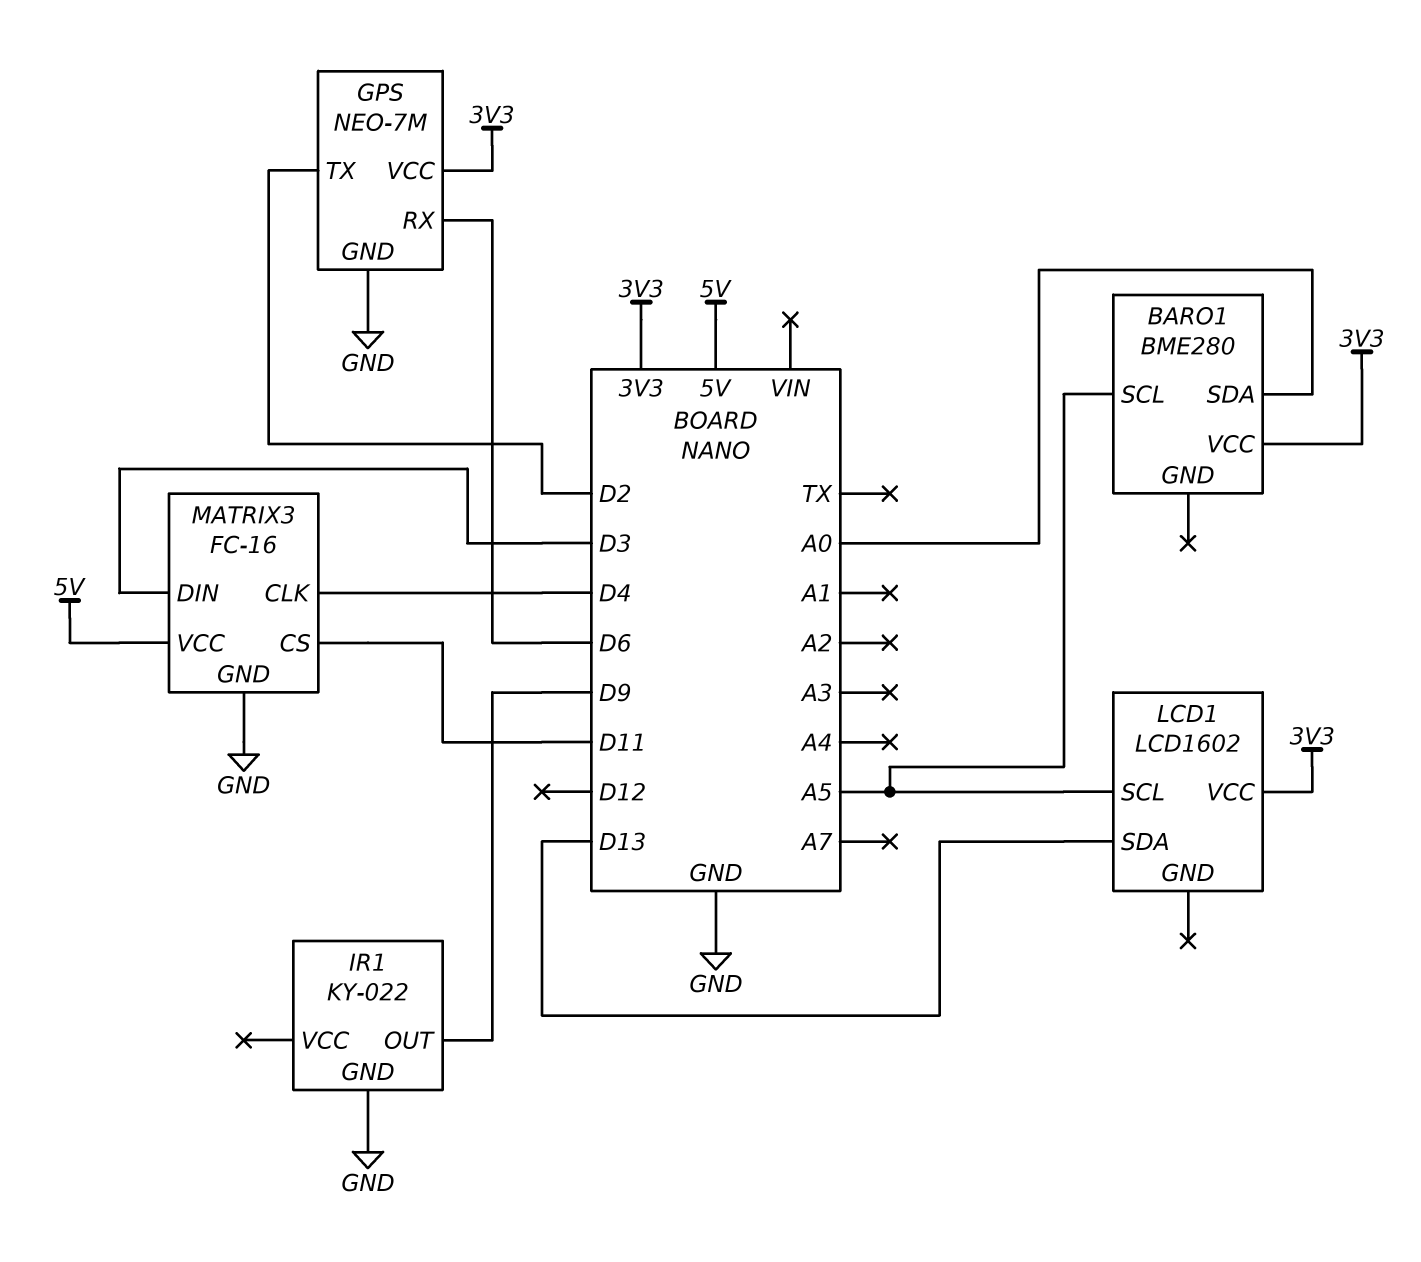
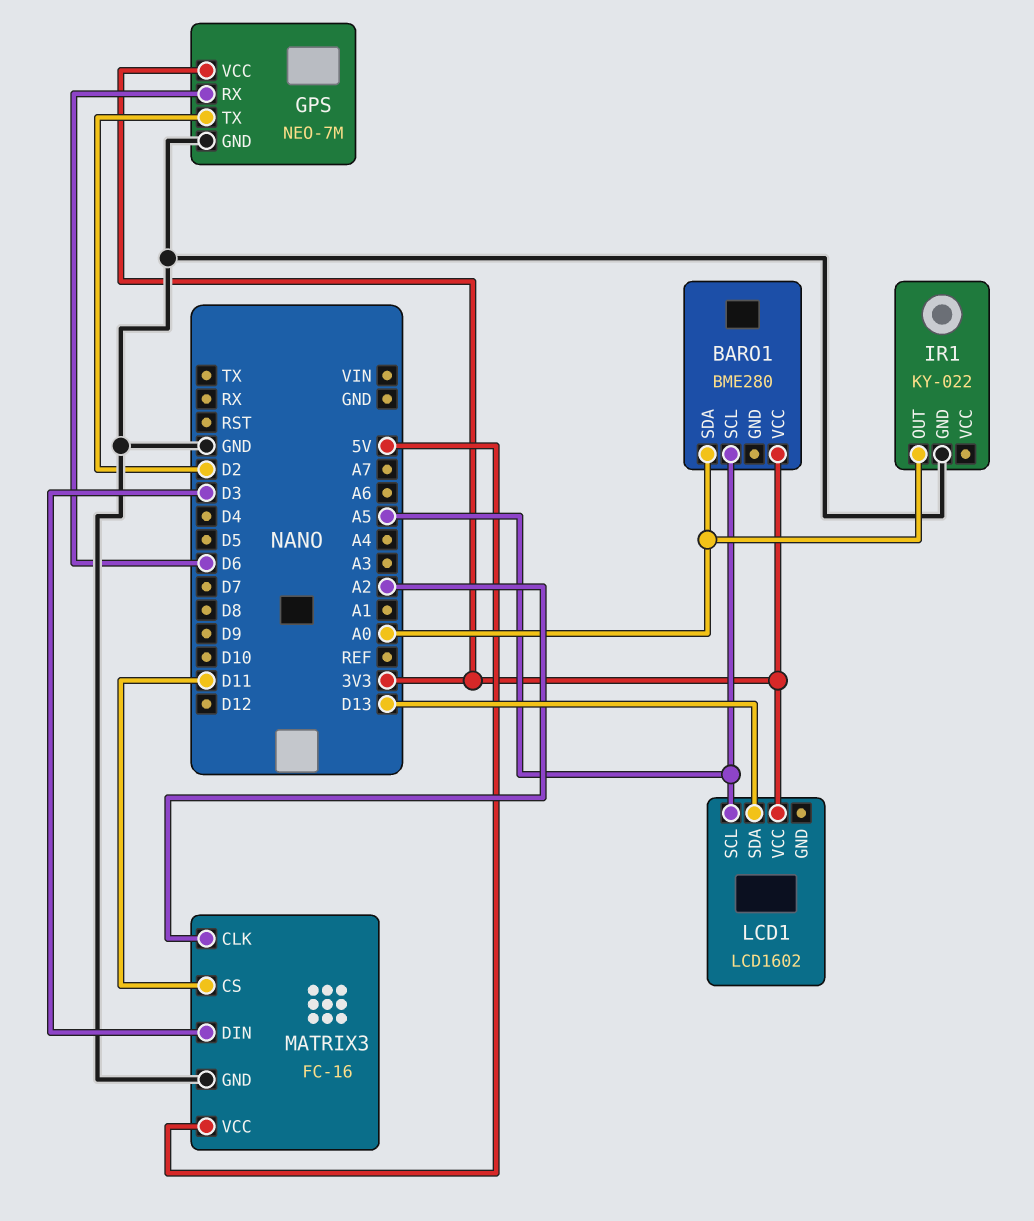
IR1 pin OUT: D9 -> A0
MATRIX3 pin CLK: D4 -> A2

